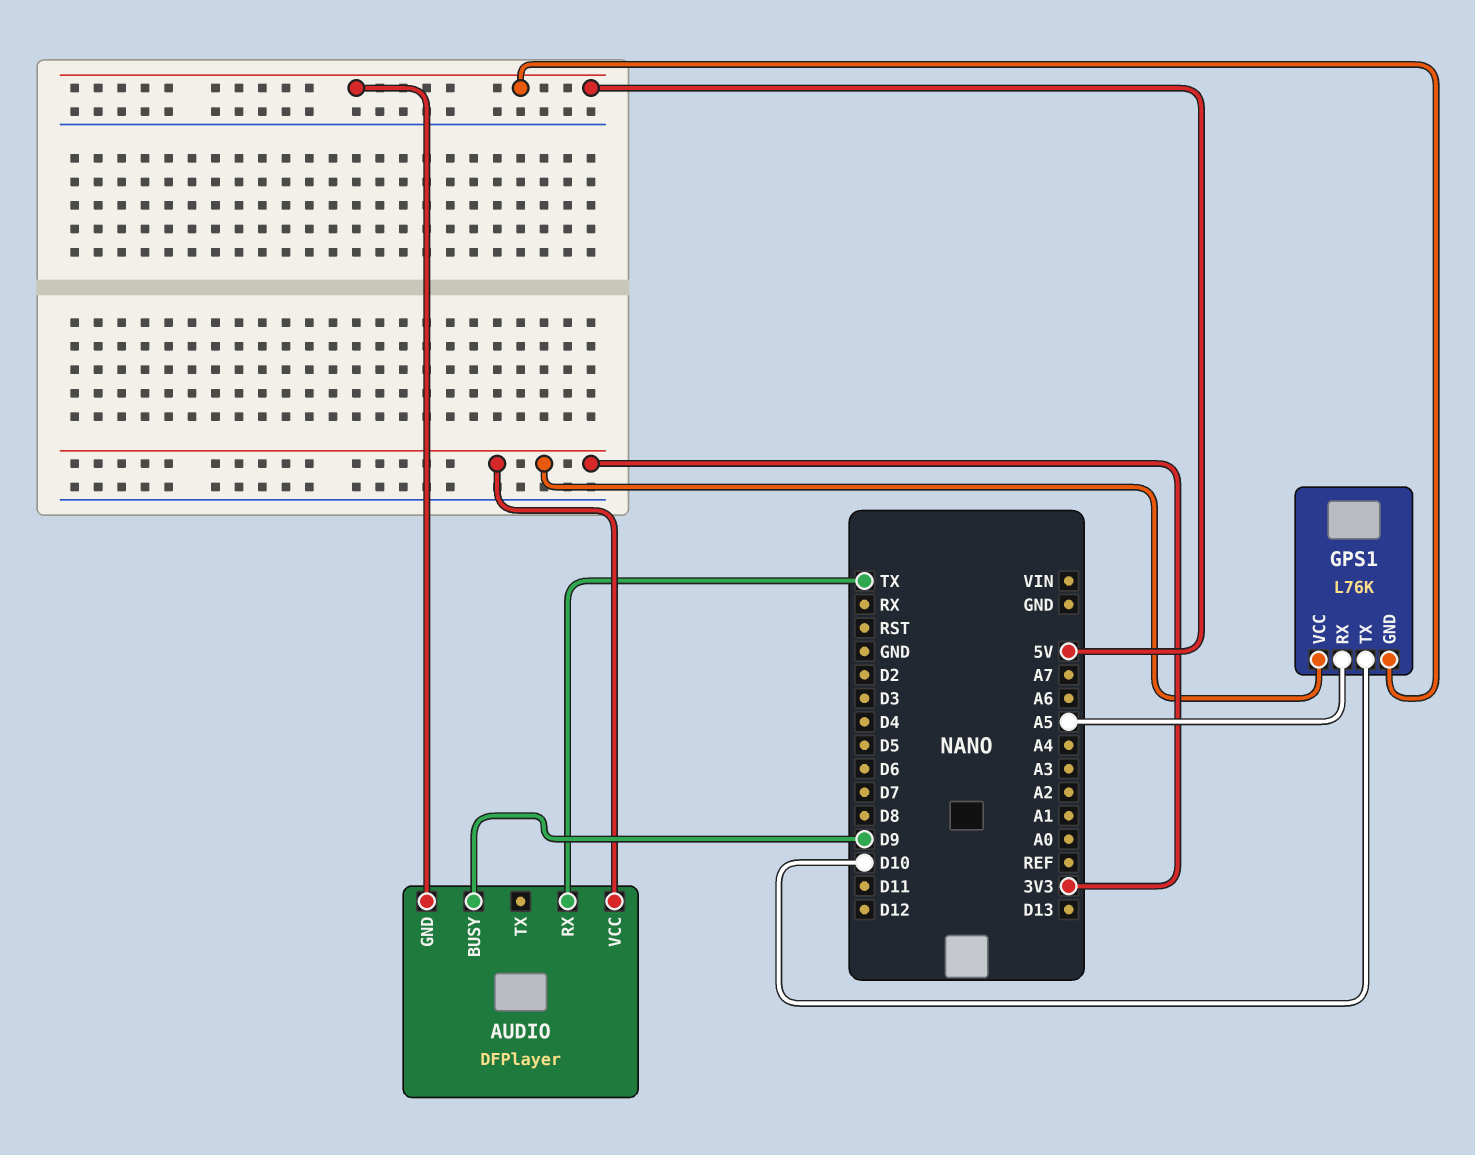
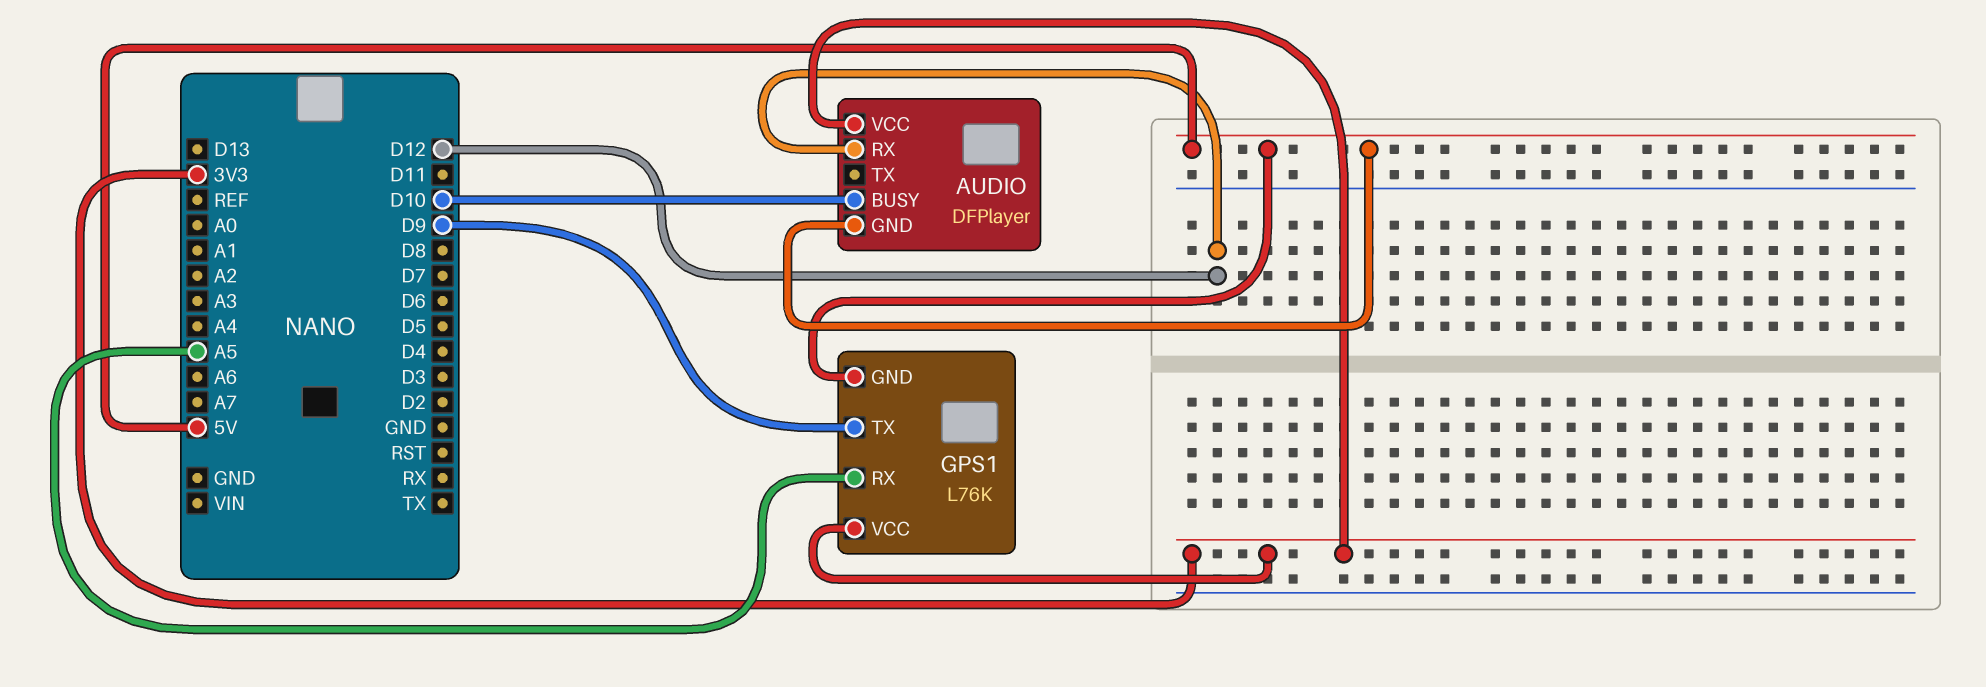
AUDIO pin BUSY: D9 -> D10
AUDIO pin RX: TX -> D12
GPS1 pin TX: D10 -> D9

